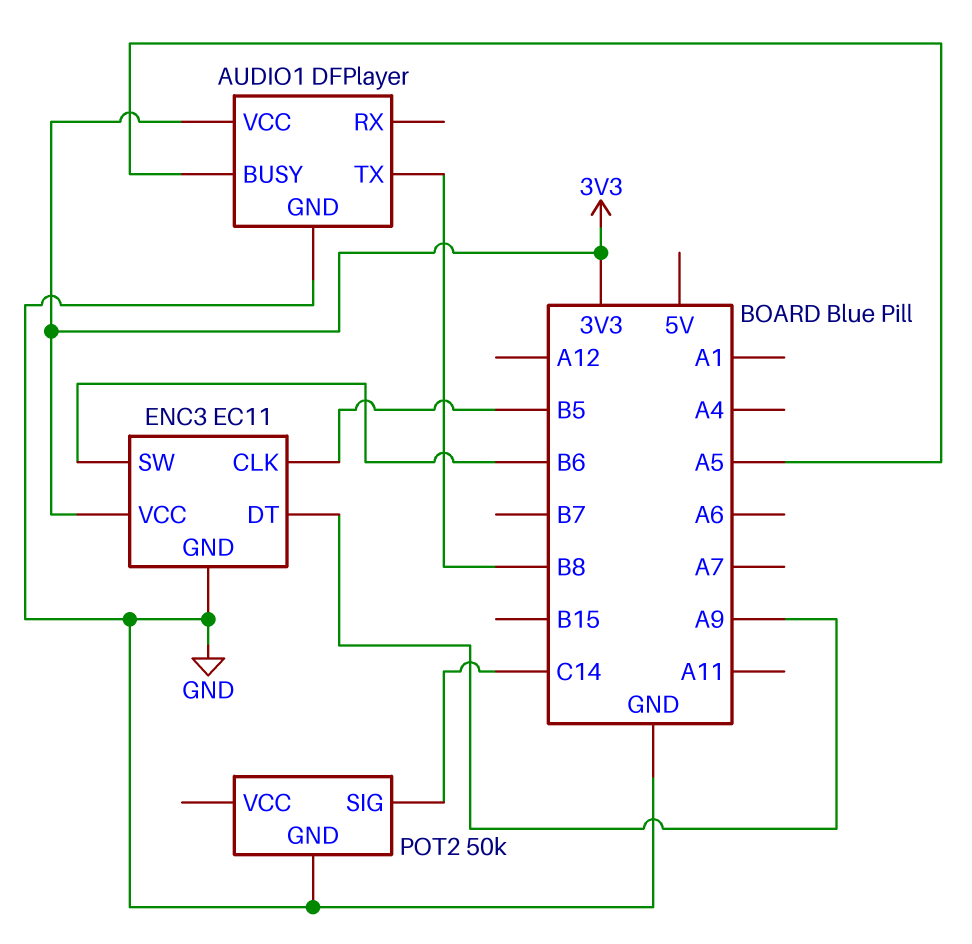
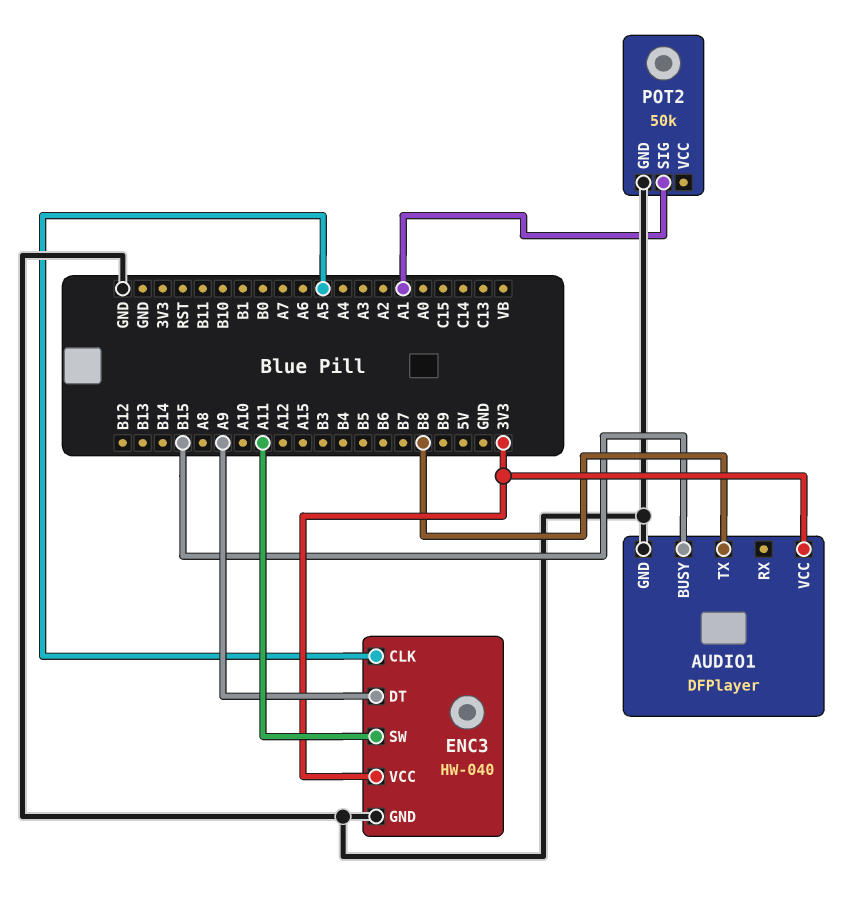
AUDIO1 pin BUSY: A5 -> B15
ENC3: EC11 -> HW-040
ENC3 pin CLK: B5 -> A5
ENC3 pin SW: B6 -> A11
POT2 pin SIG: C14 -> A1

